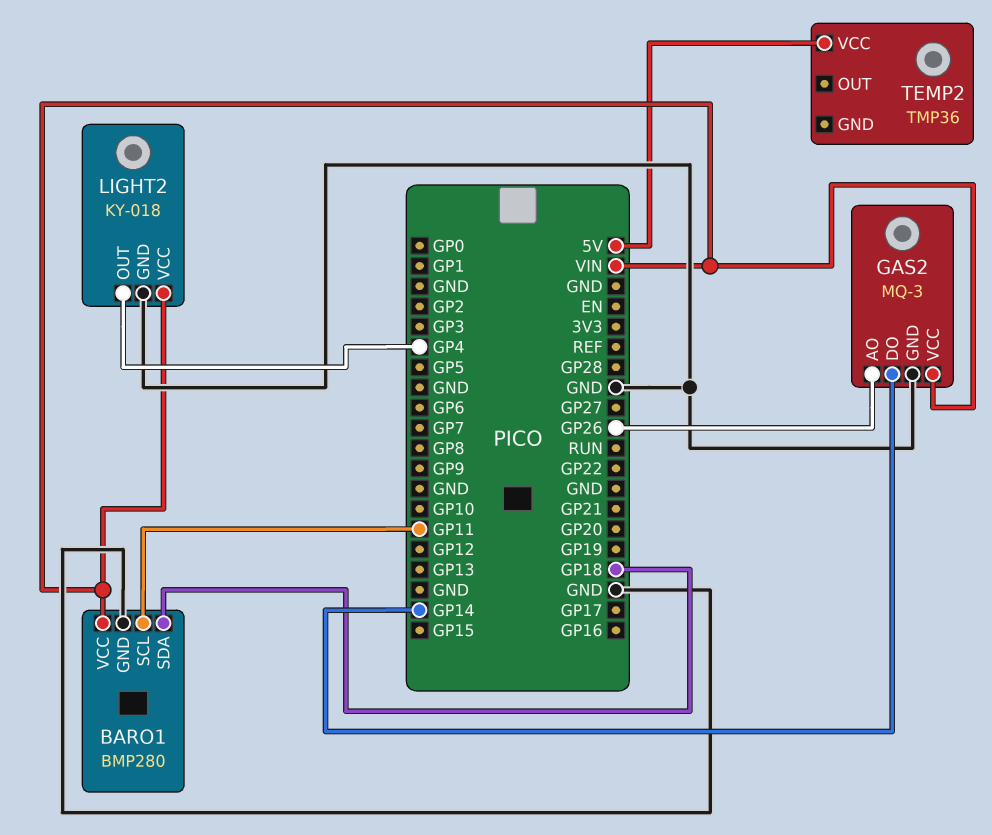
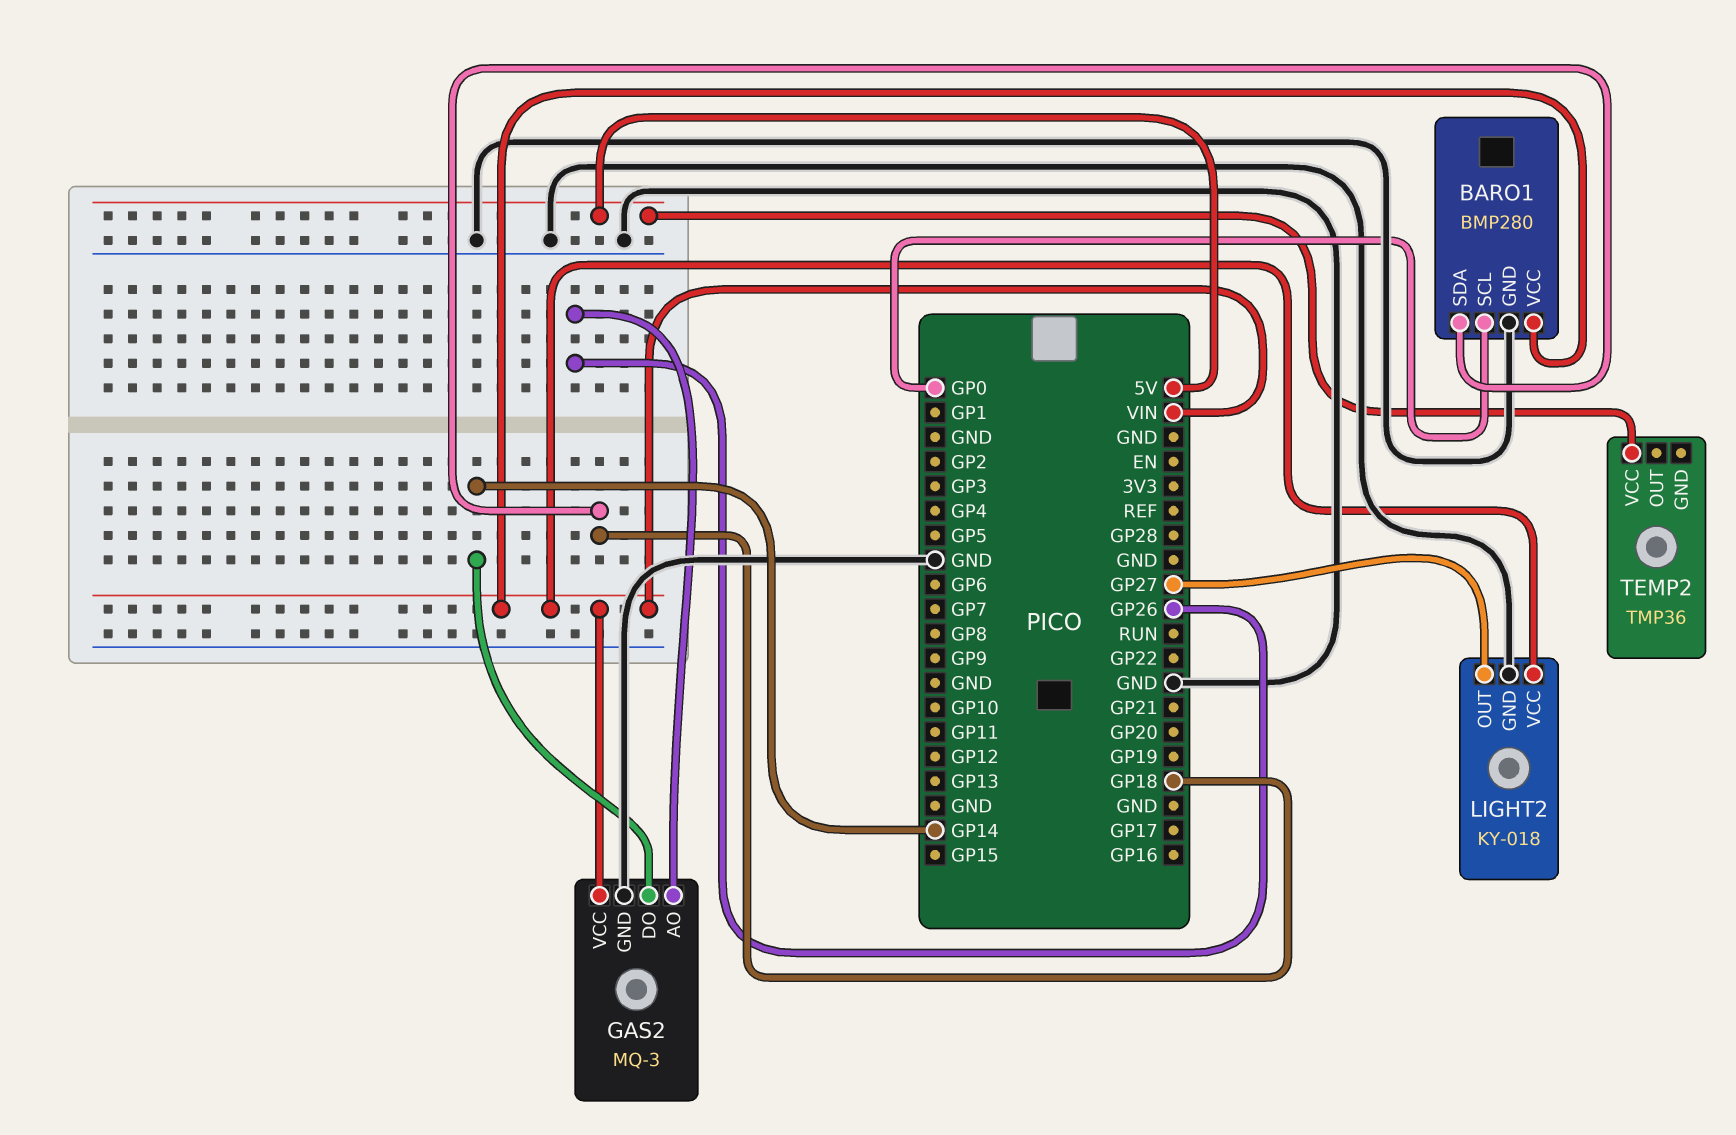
BARO1 pin SCL: GP11 -> GP0
LIGHT2 pin OUT: GP4 -> GP27

